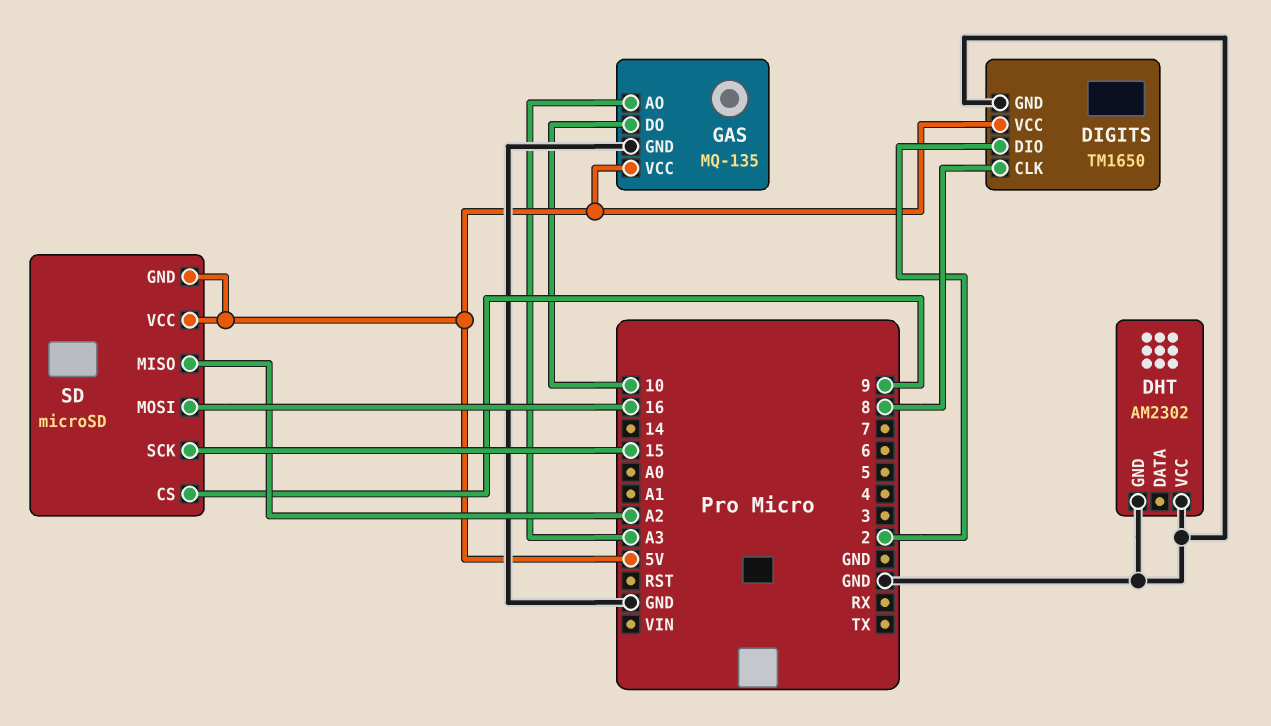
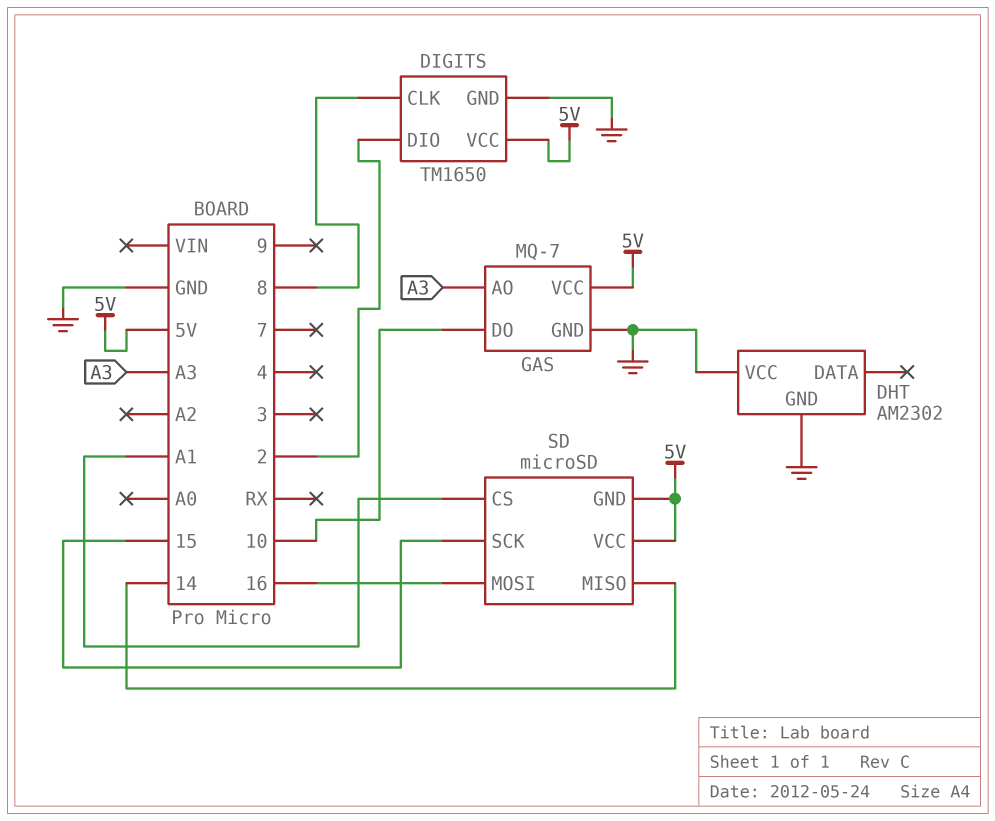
GAS: MQ-135 -> MQ-7
SD pin CS: 9 -> A1
SD pin MISO: A2 -> 14

